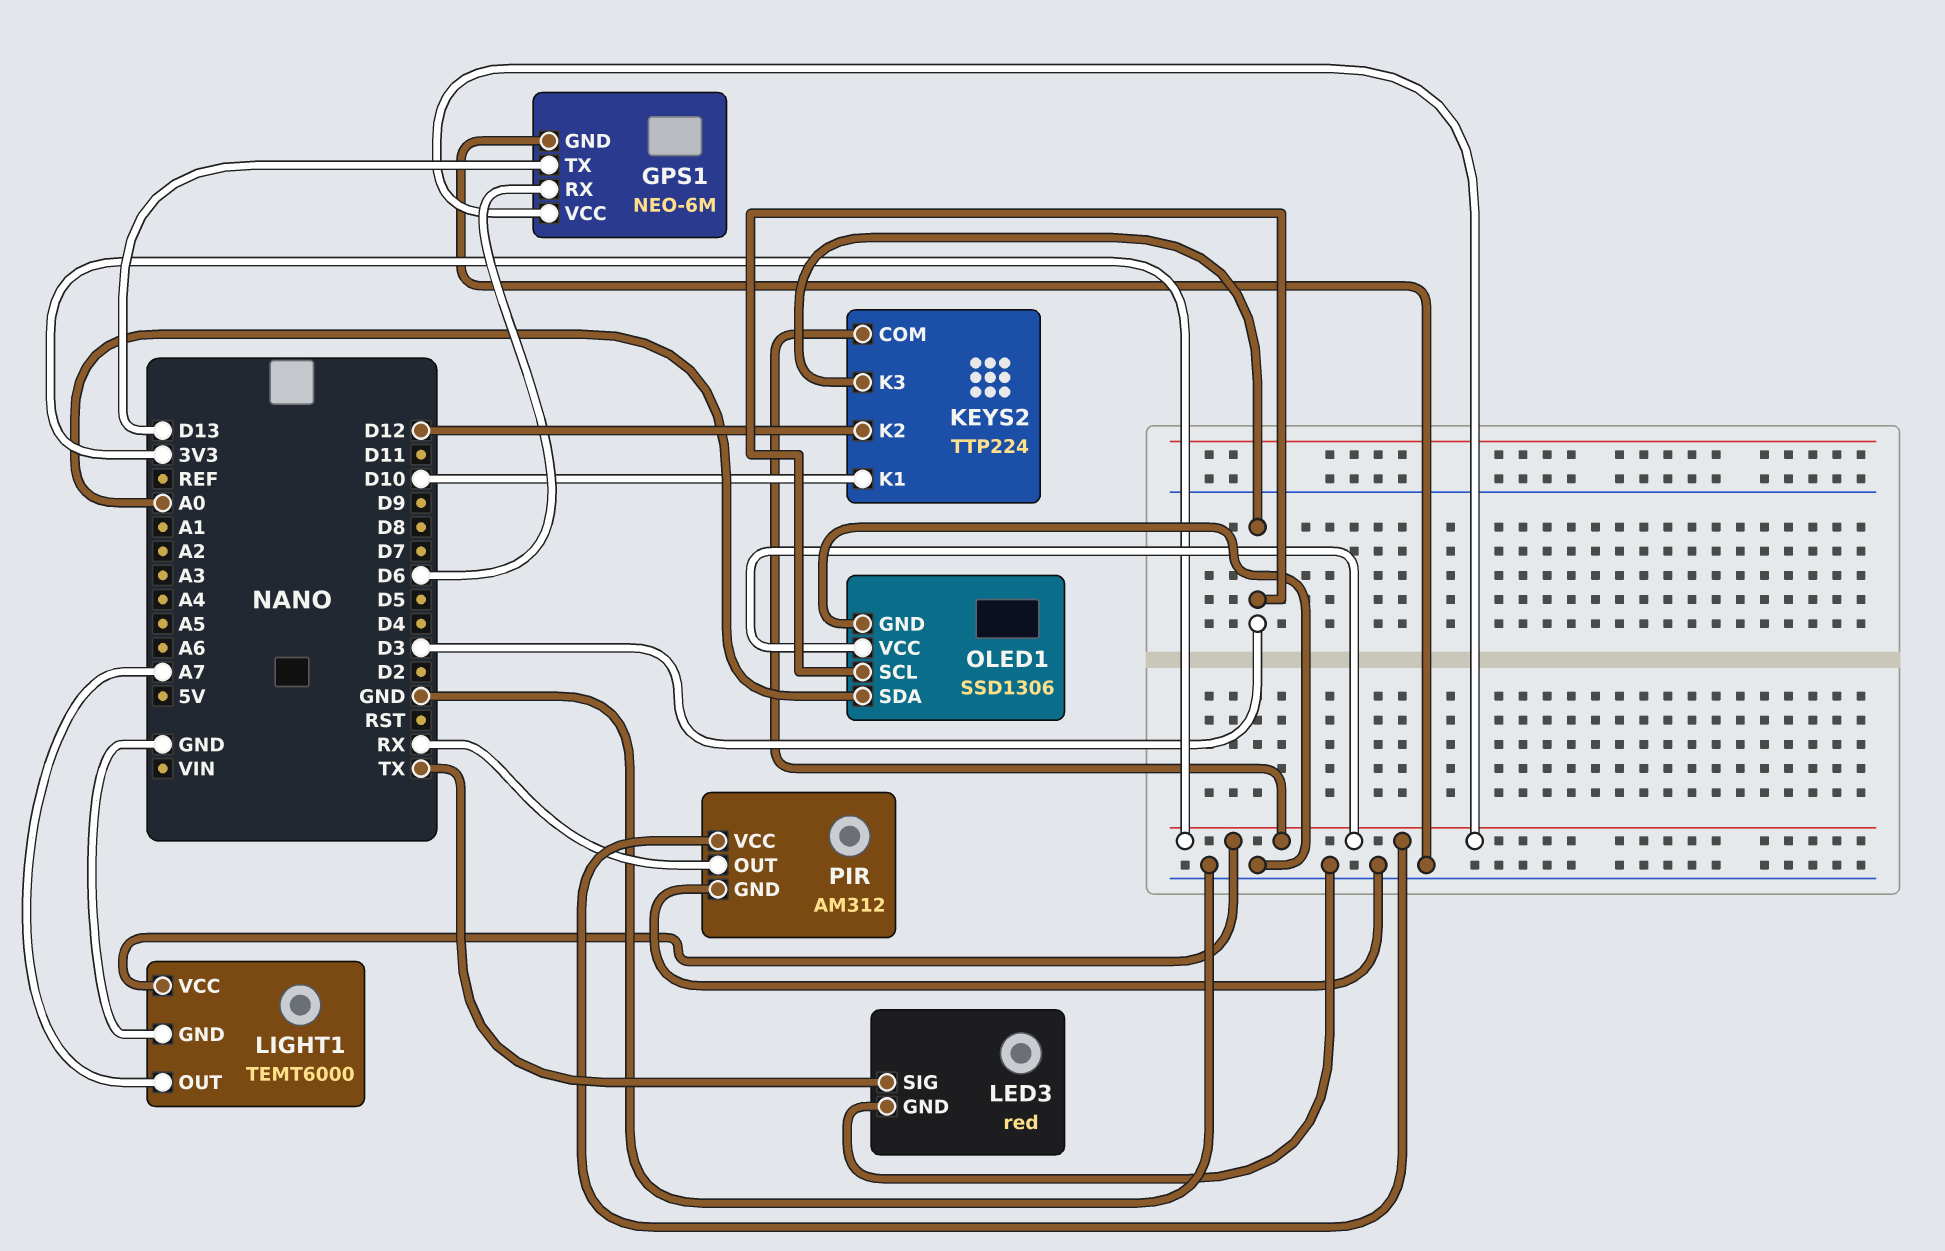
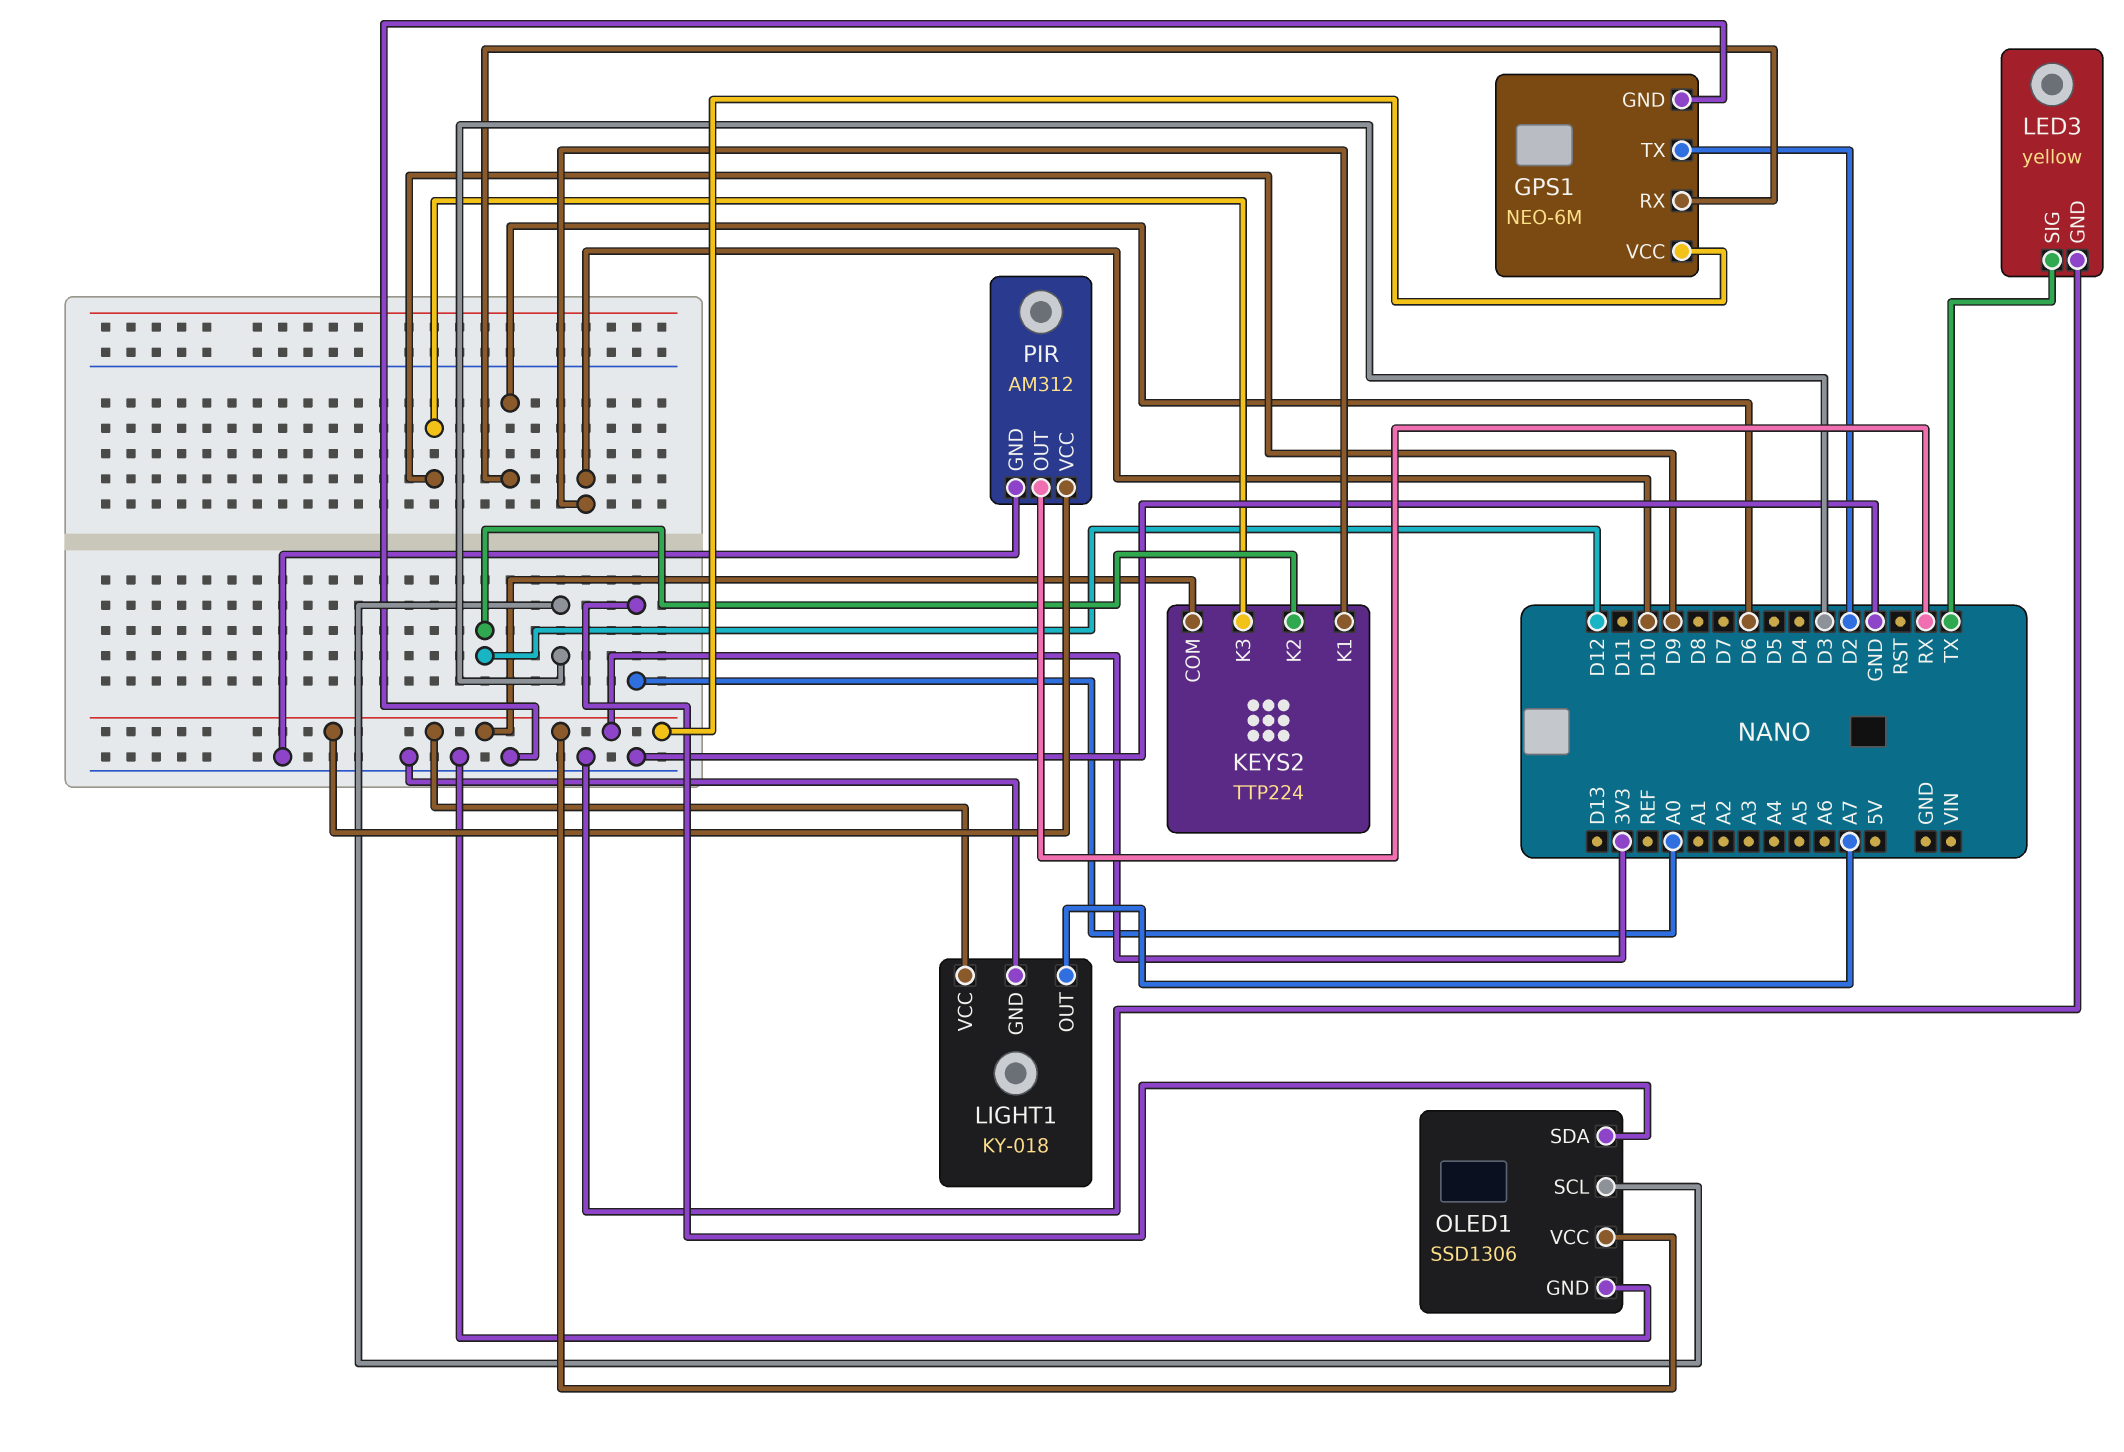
GPS1 pin TX: D13 -> D2
KEYS2 pin K3: D3 -> D9
LED3: red -> yellow
LIGHT1: TEMT6000 -> KY-018

